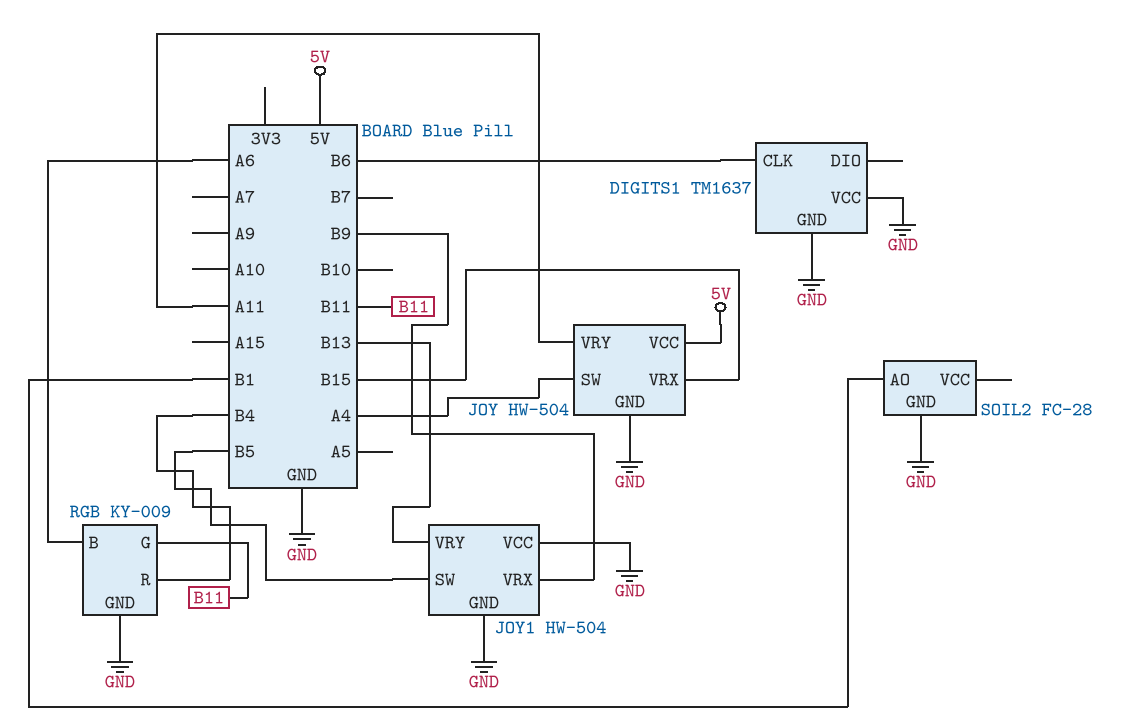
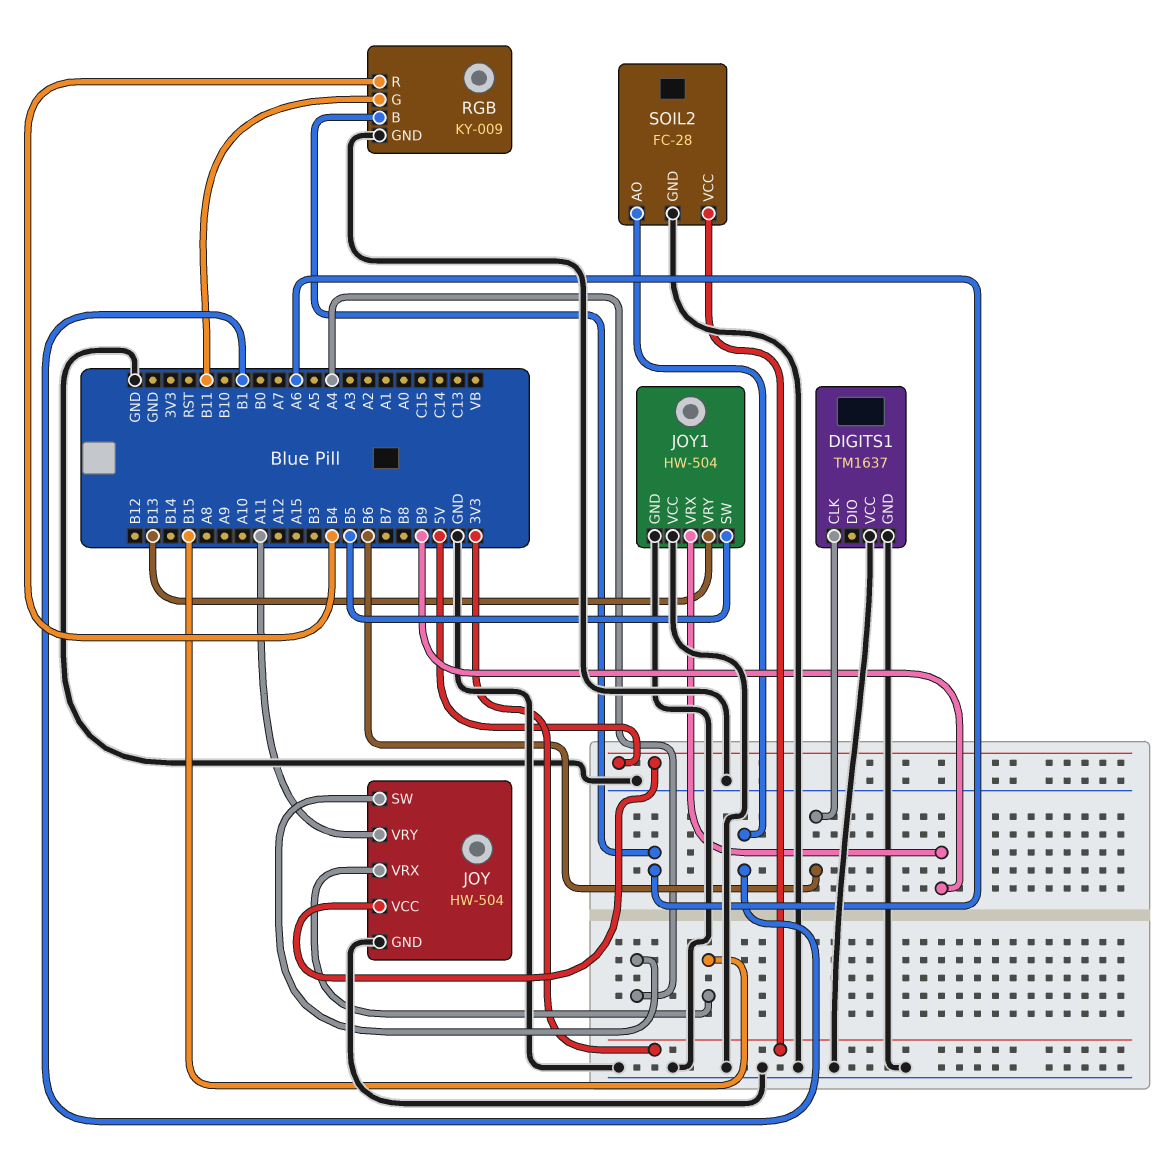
SOIL2 pin VCC: none -> 3V3

